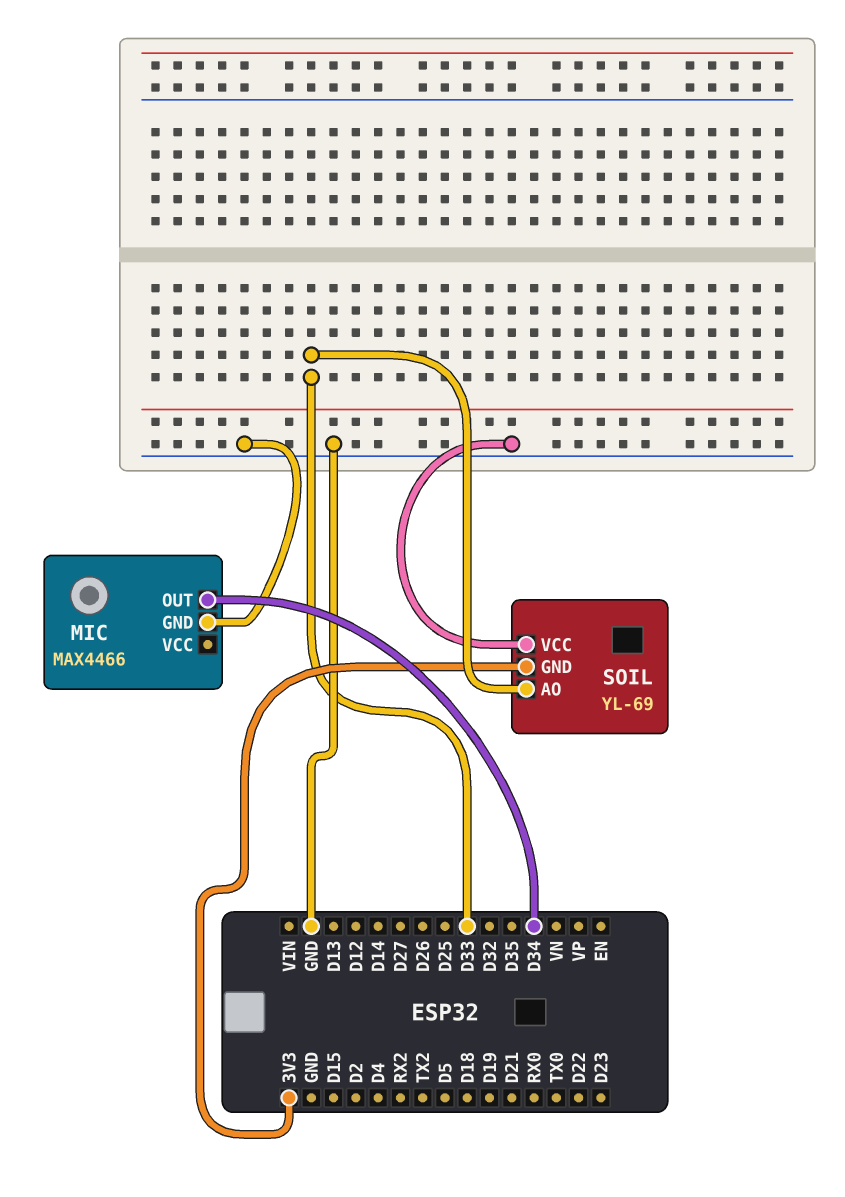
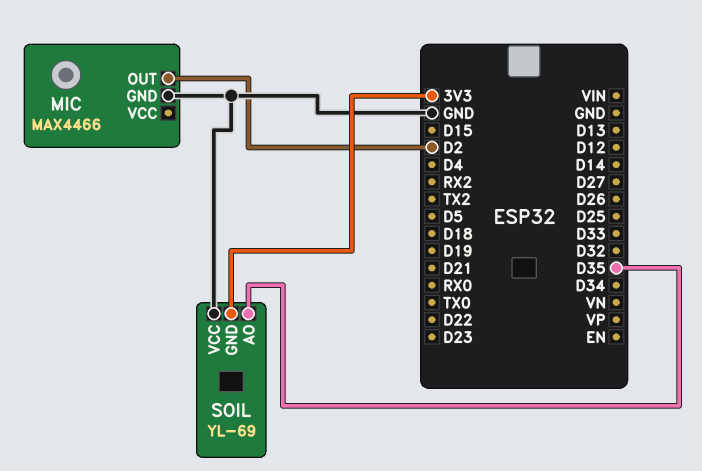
MIC pin OUT: D34 -> D2
SOIL pin AO: D33 -> D35

